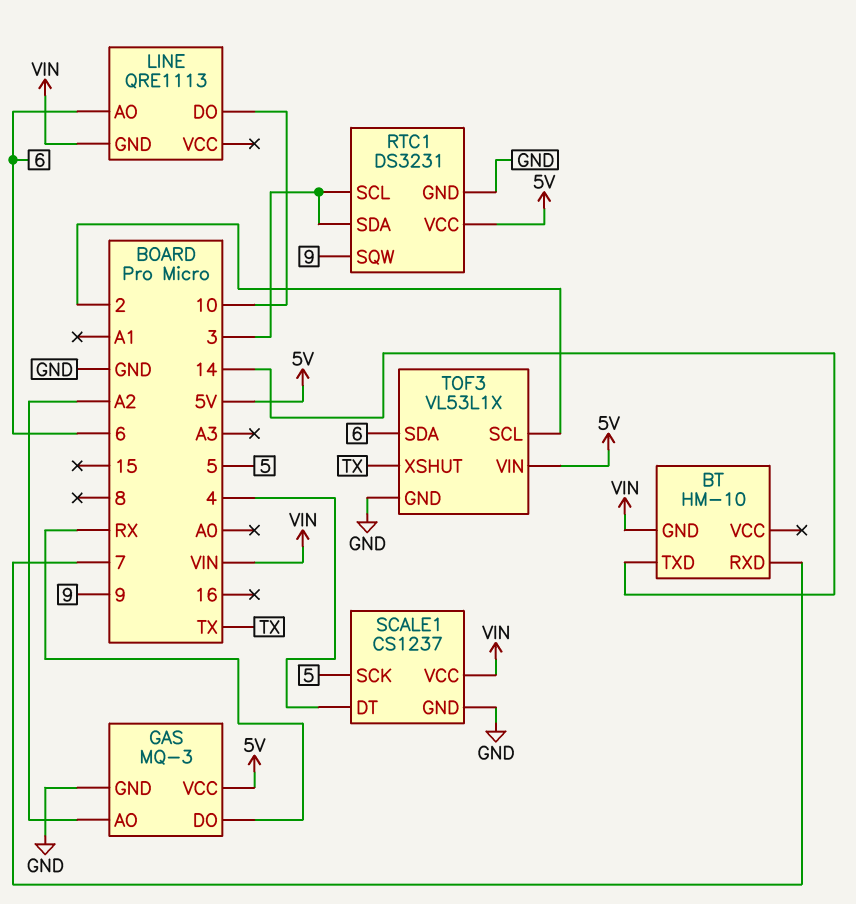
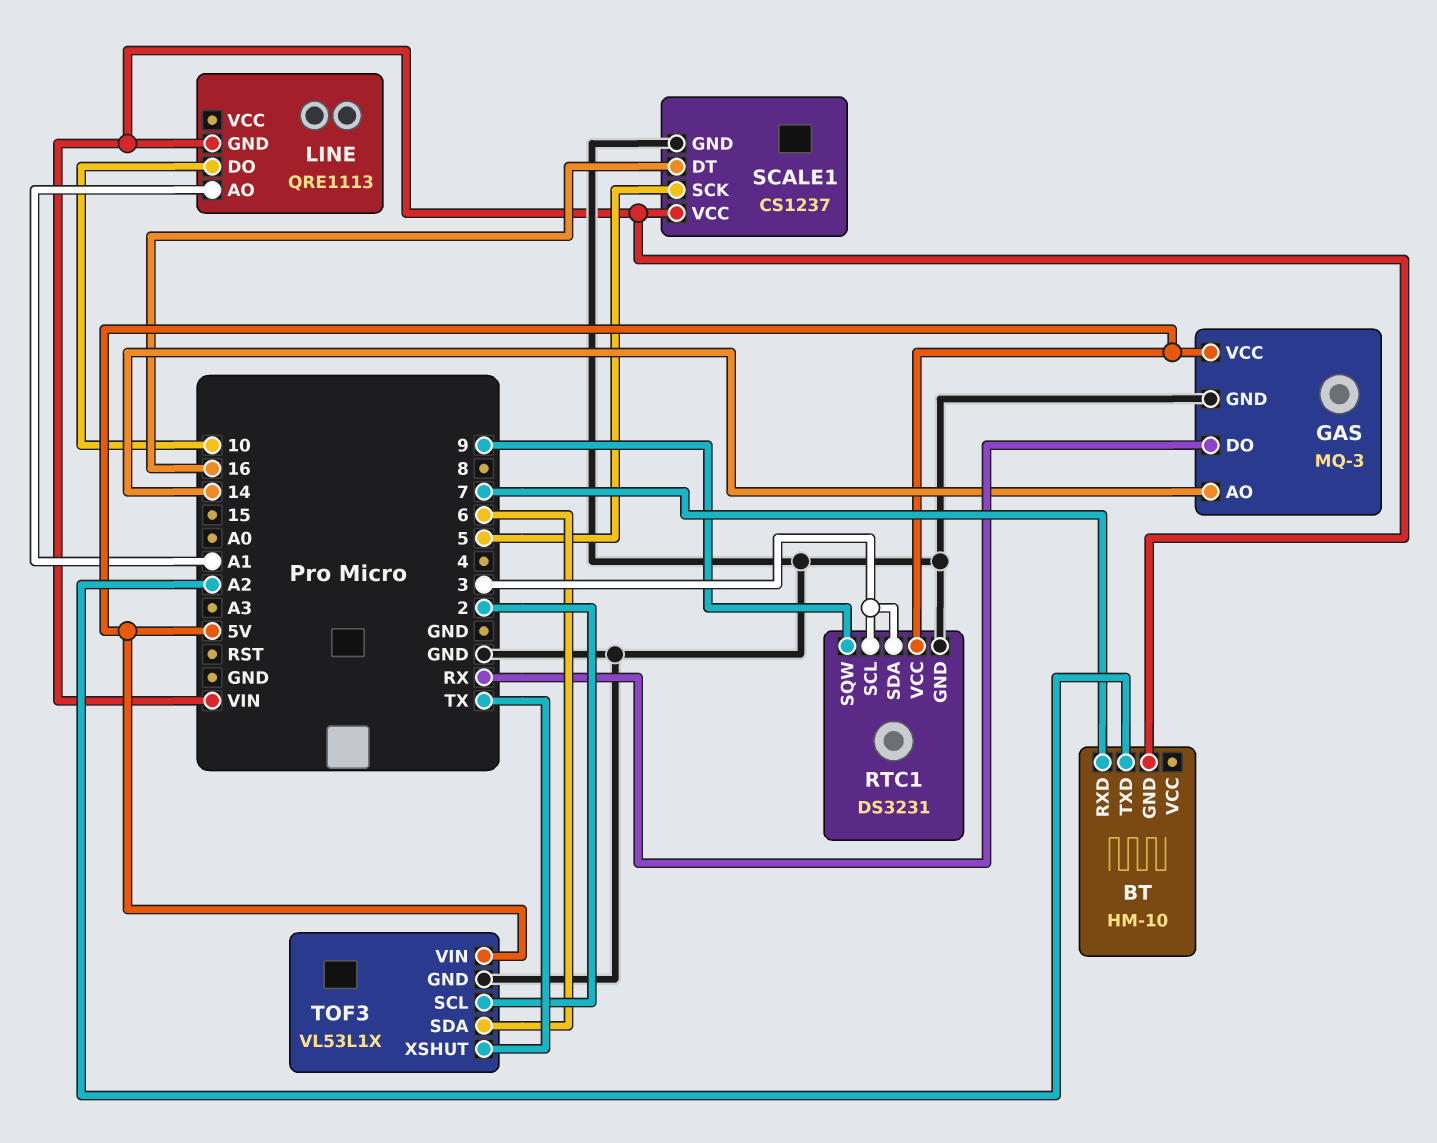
BT pin TXD: 14 -> A2
GAS pin AO: A2 -> 14
LINE pin AO: 6 -> A1
SCALE1 pin DT: 4 -> 16

